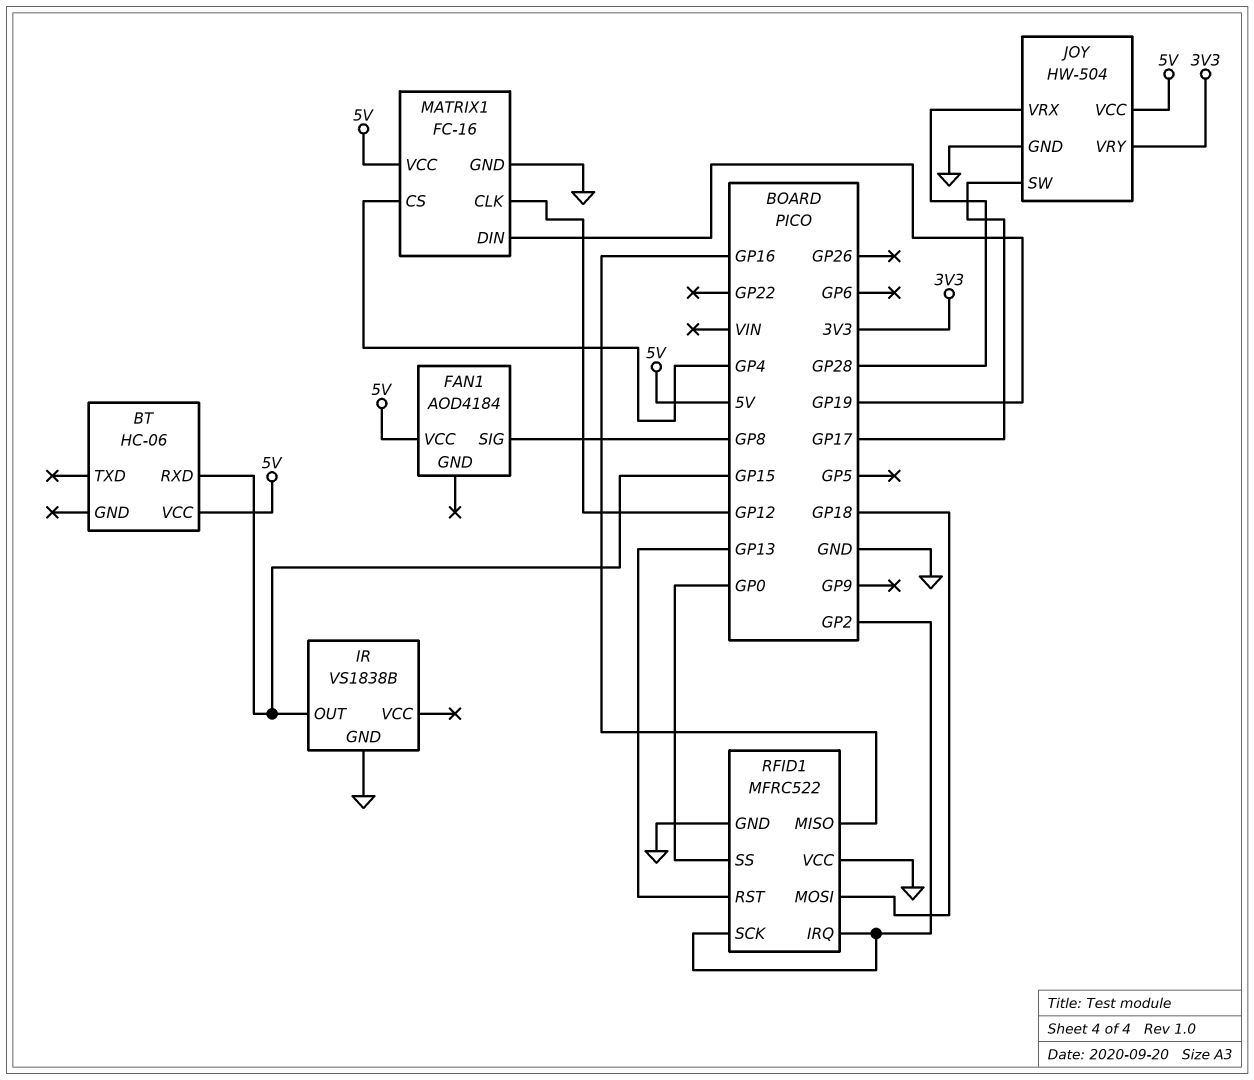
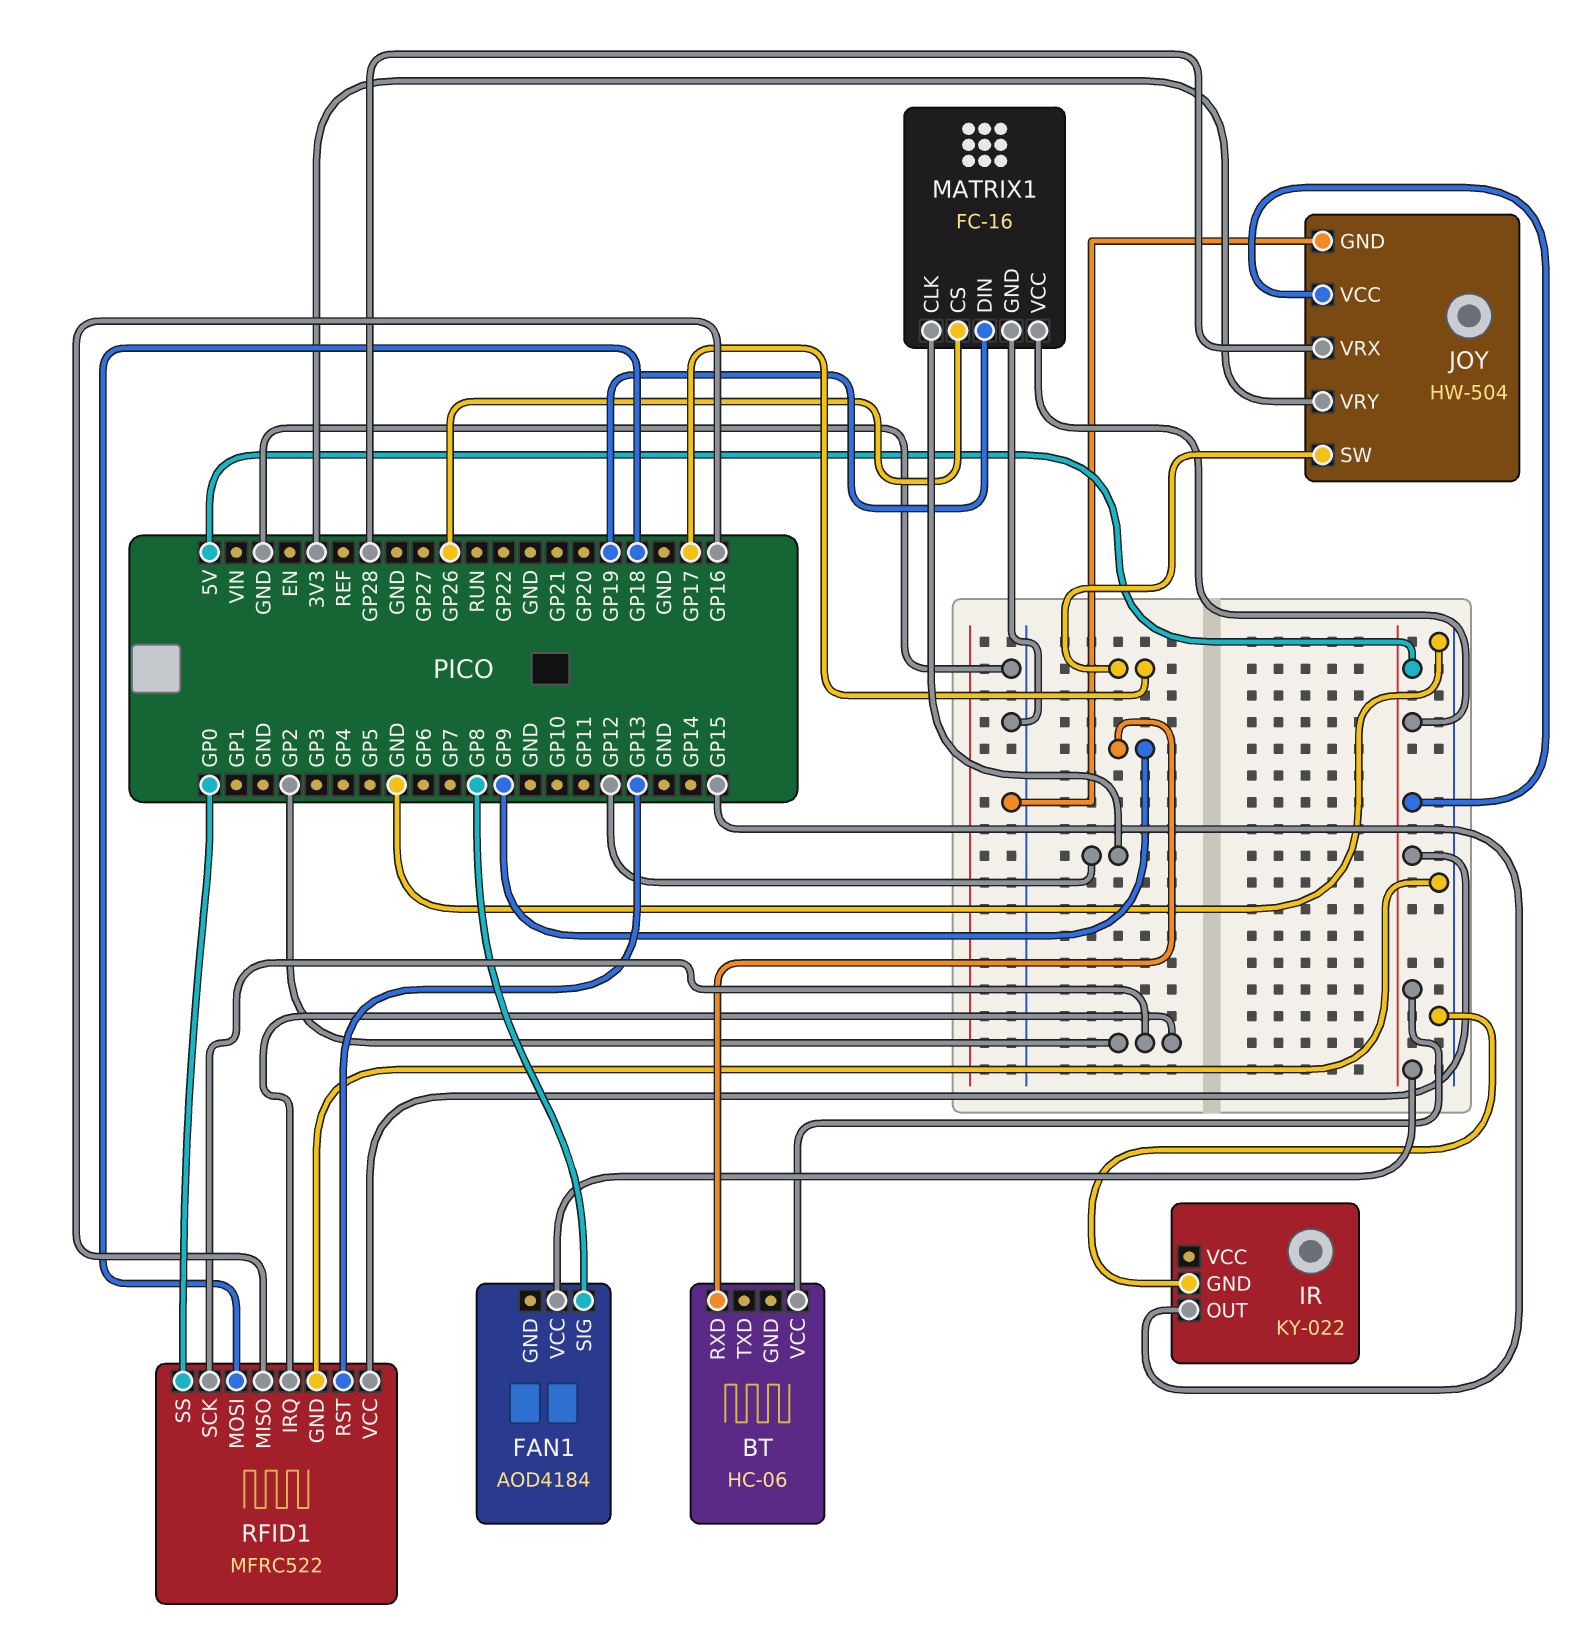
BT pin RXD: GP15 -> GP9
IR: VS1838B -> KY-022
MATRIX1 pin CS: GP4 -> GP26
RFID1 pin VCC: GND -> 5V

